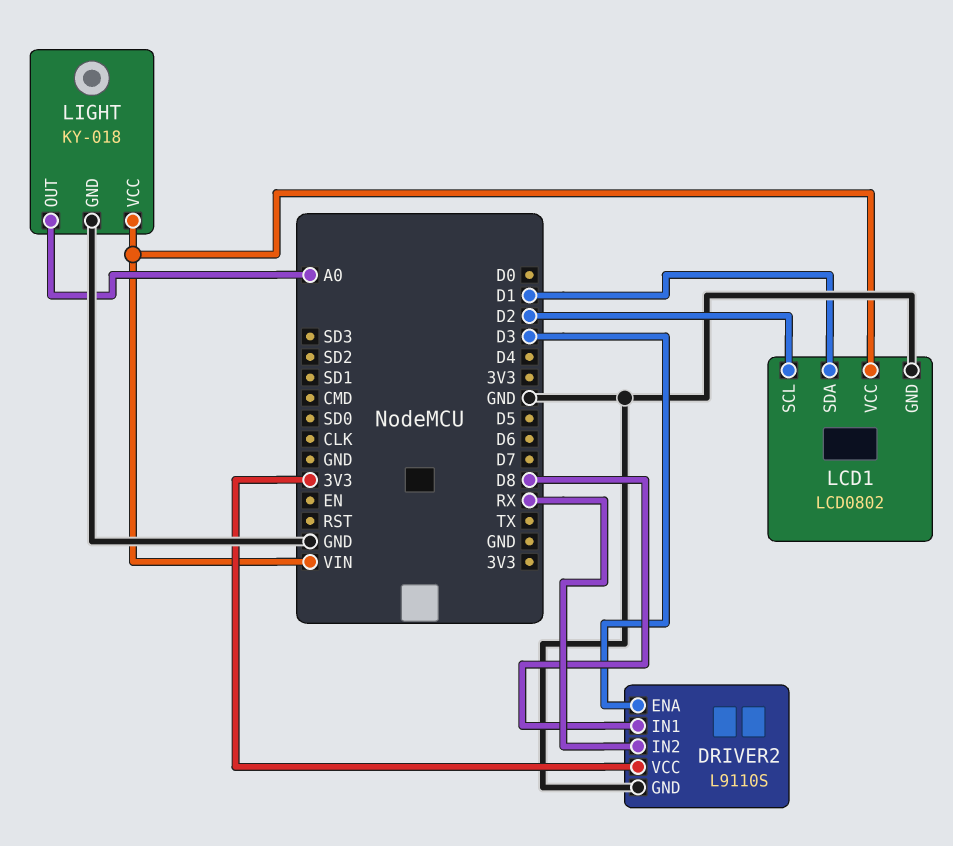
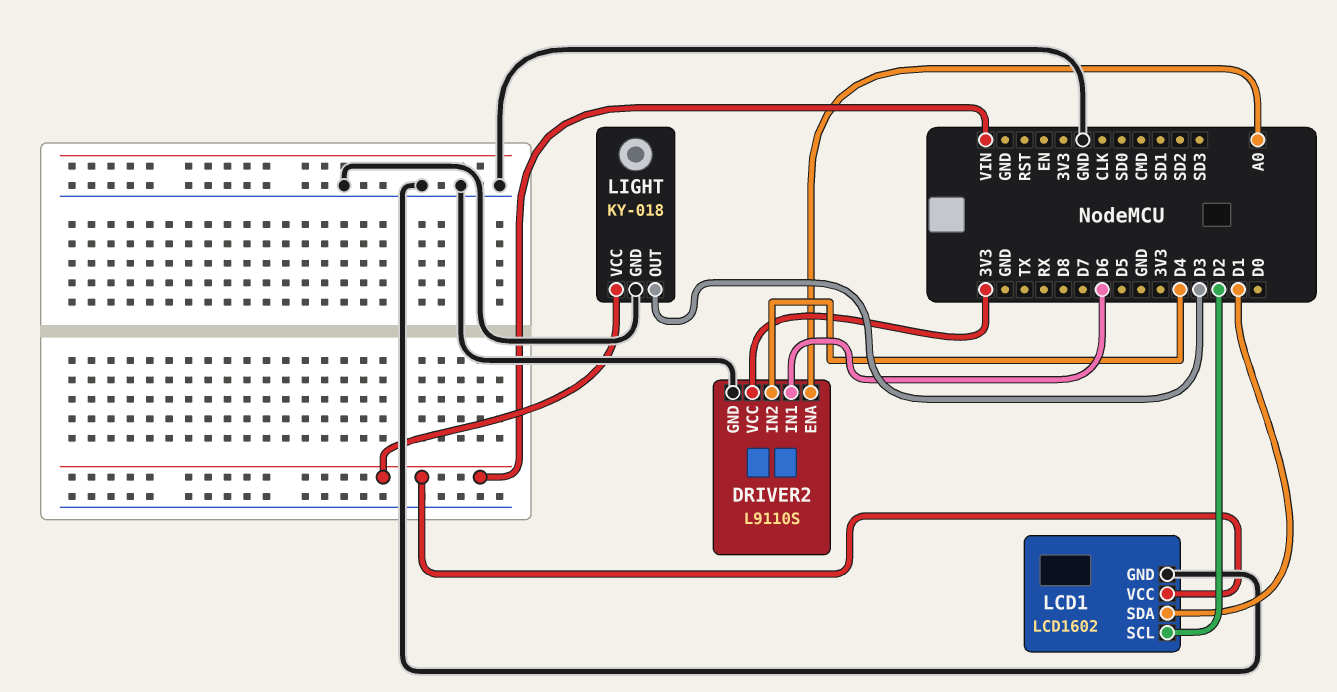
DRIVER2 pin ENA: D3 -> A0
DRIVER2 pin IN1: D8 -> D6
DRIVER2 pin IN2: RX -> D4
LCD1: LCD0802 -> LCD1602
LIGHT pin OUT: A0 -> D3

